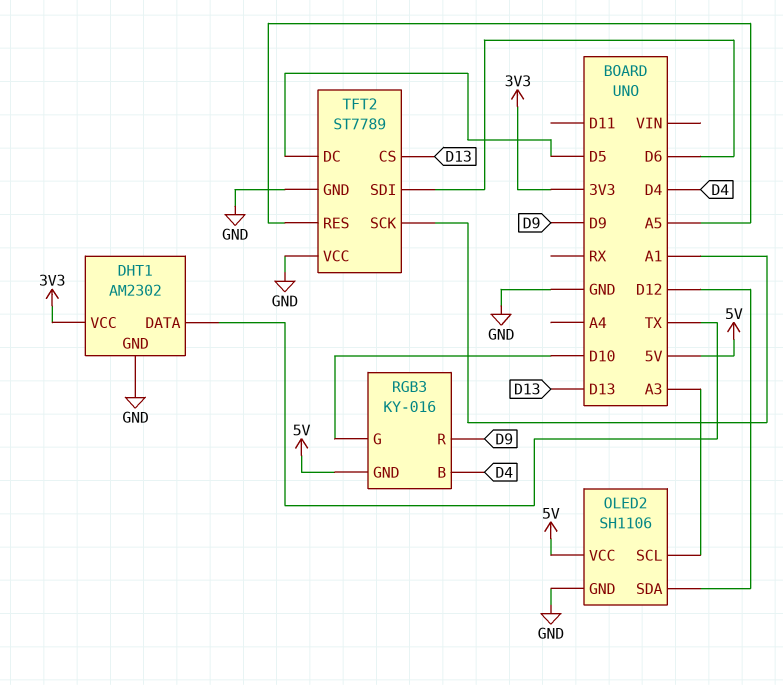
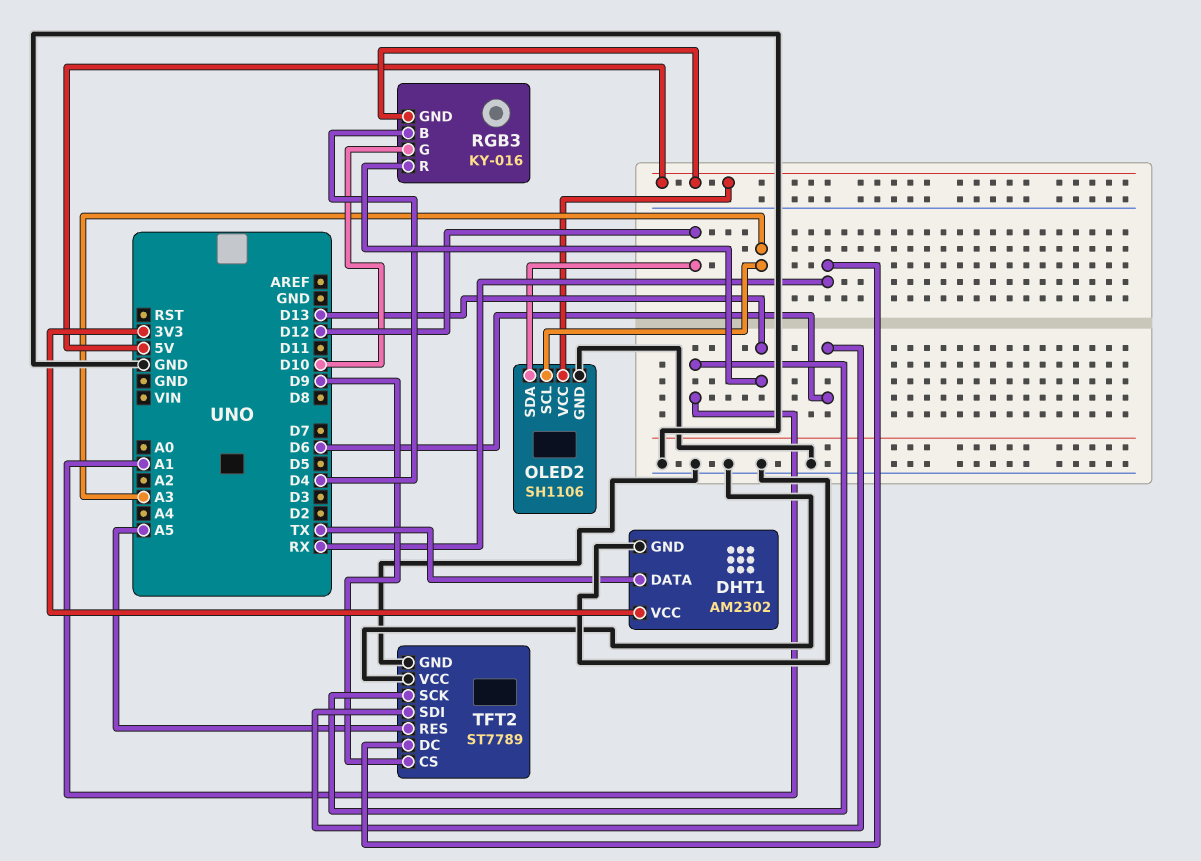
RGB3 pin R: D9 -> D13
TFT2 pin CS: D13 -> D9
TFT2 pin DC: D5 -> RX

